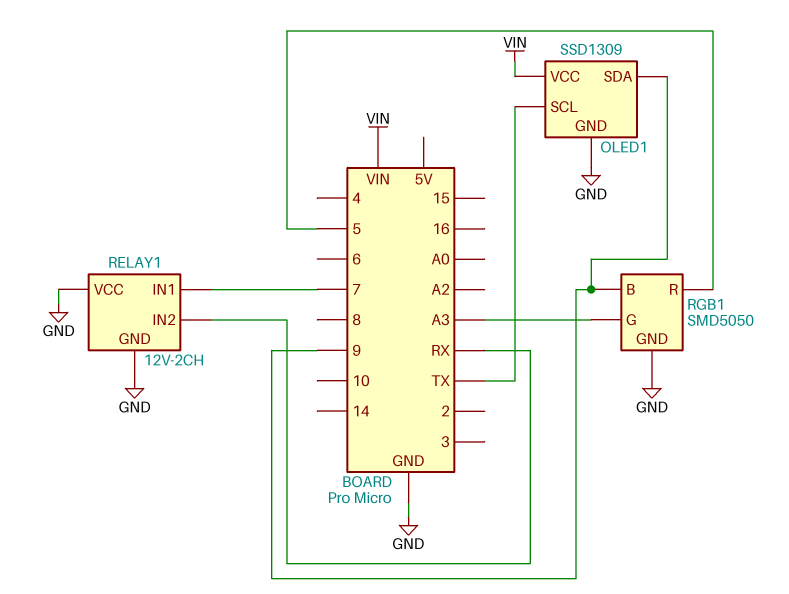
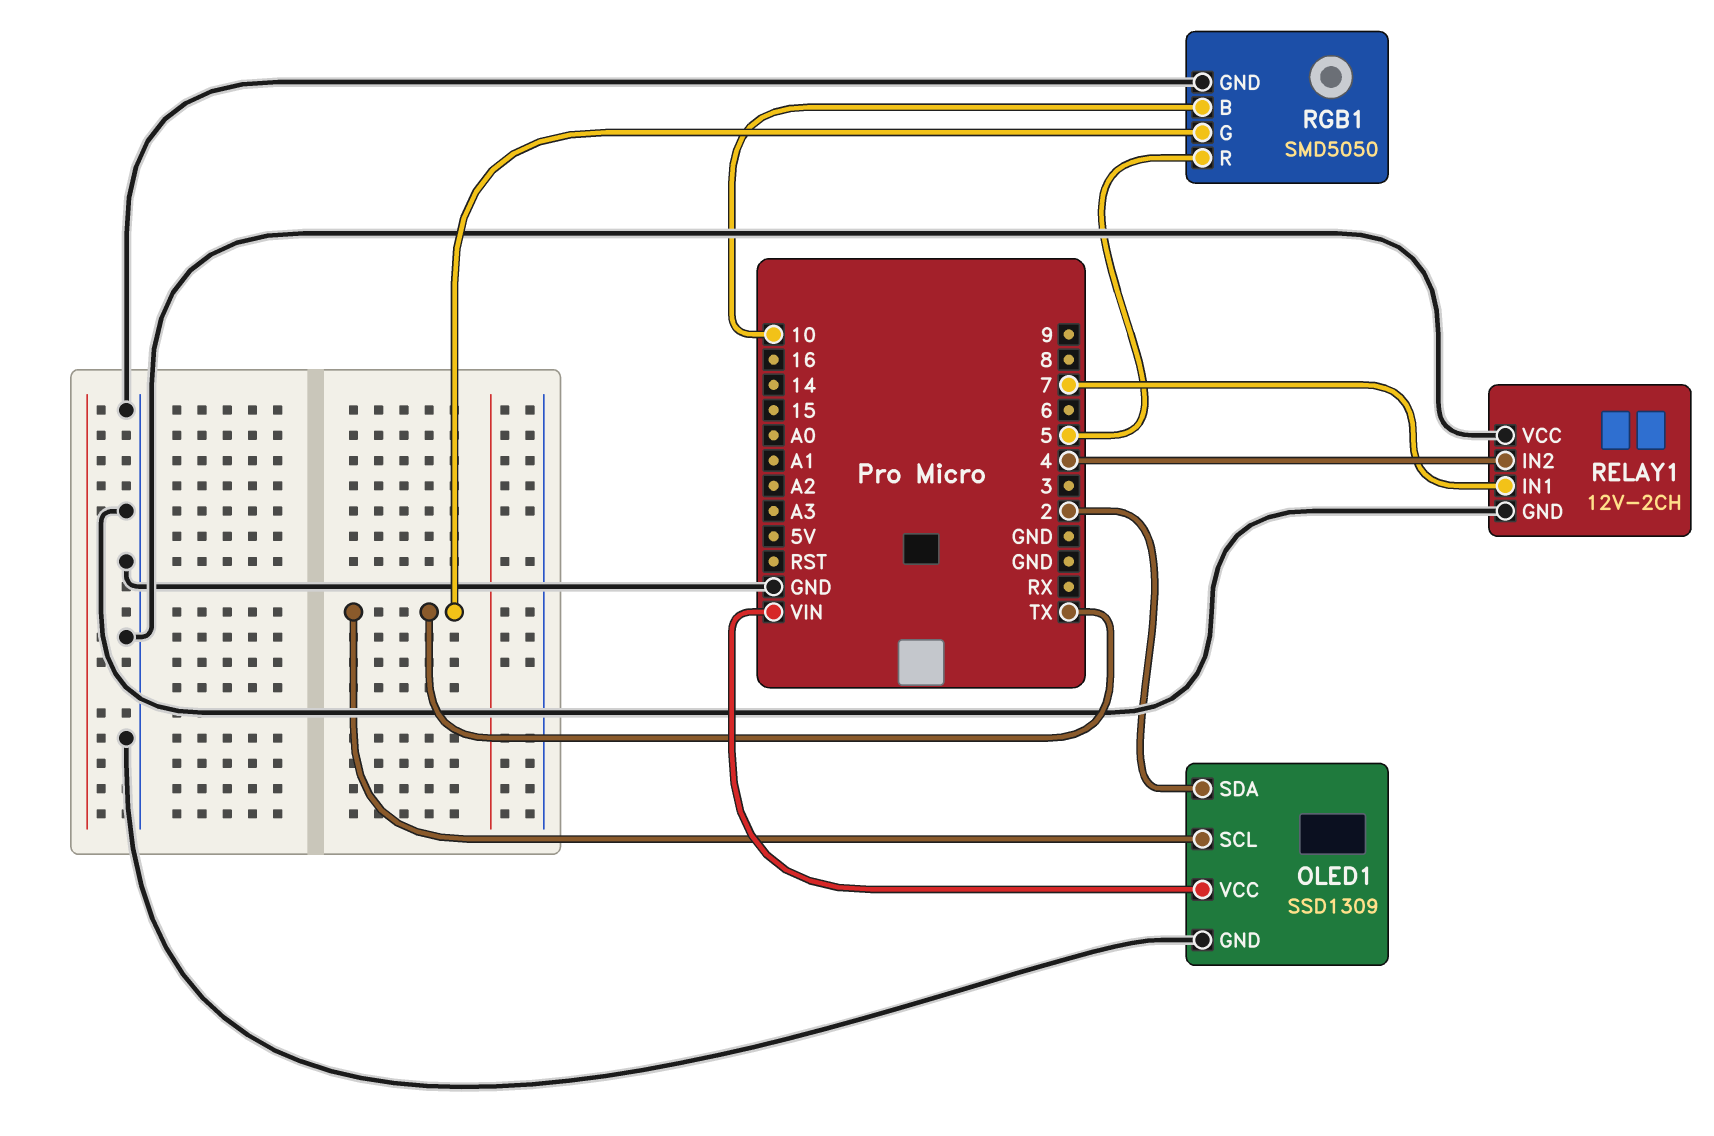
OLED1 pin SDA: 9 -> 2
RELAY1 pin IN2: RX -> 4
RGB1 pin B: 9 -> 10
RGB1 pin G: A3 -> TX

